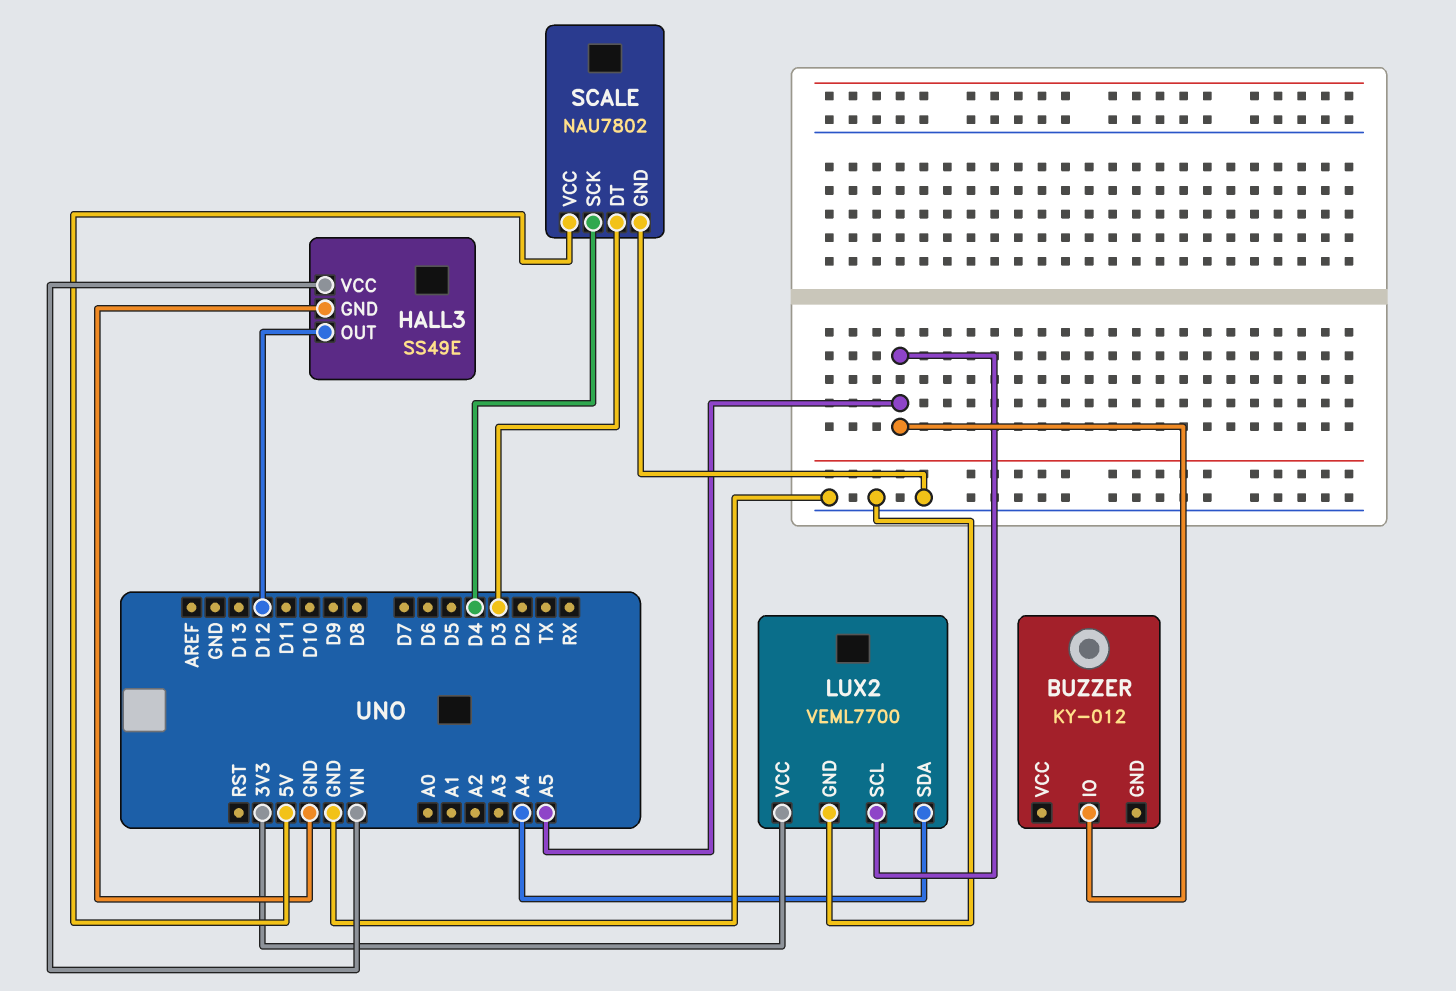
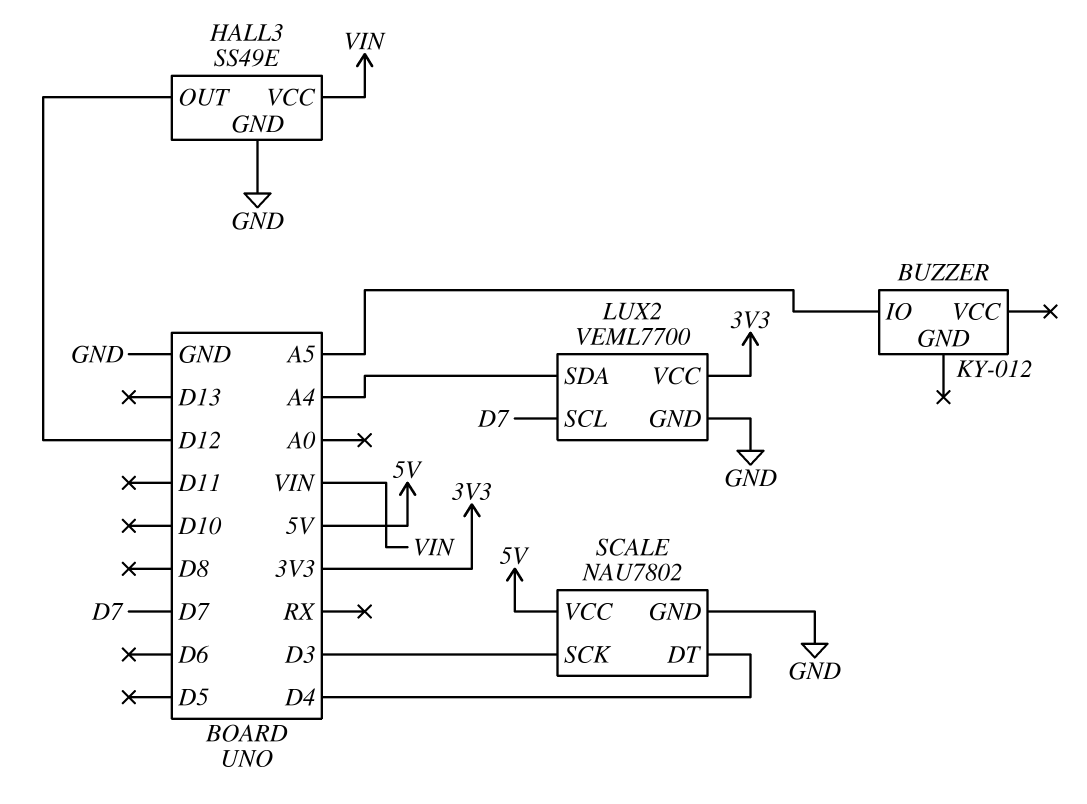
LUX2 pin SCL: A5 -> D7
SCALE pin DT: D3 -> D4
SCALE pin SCK: D4 -> D3

